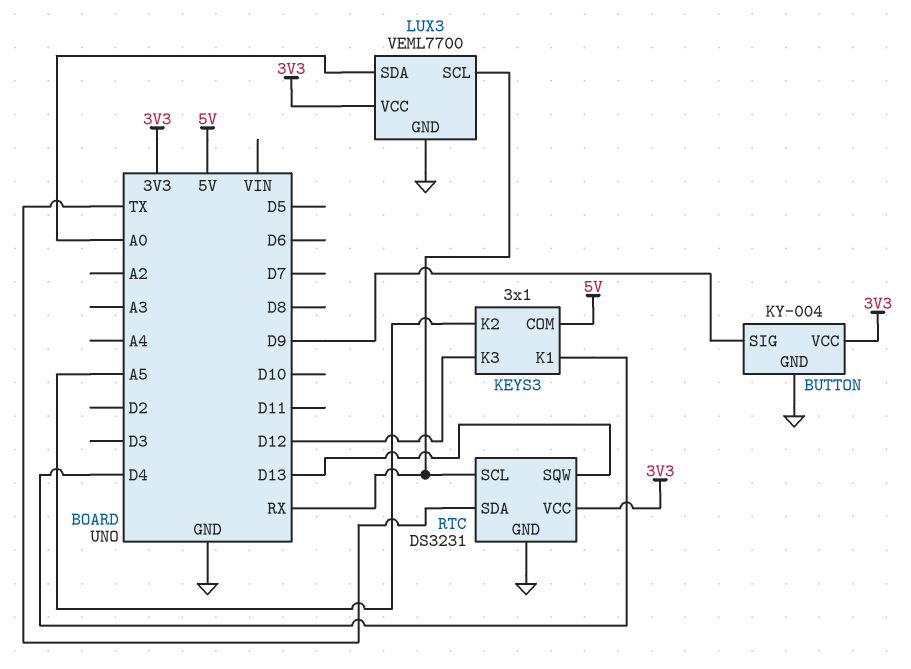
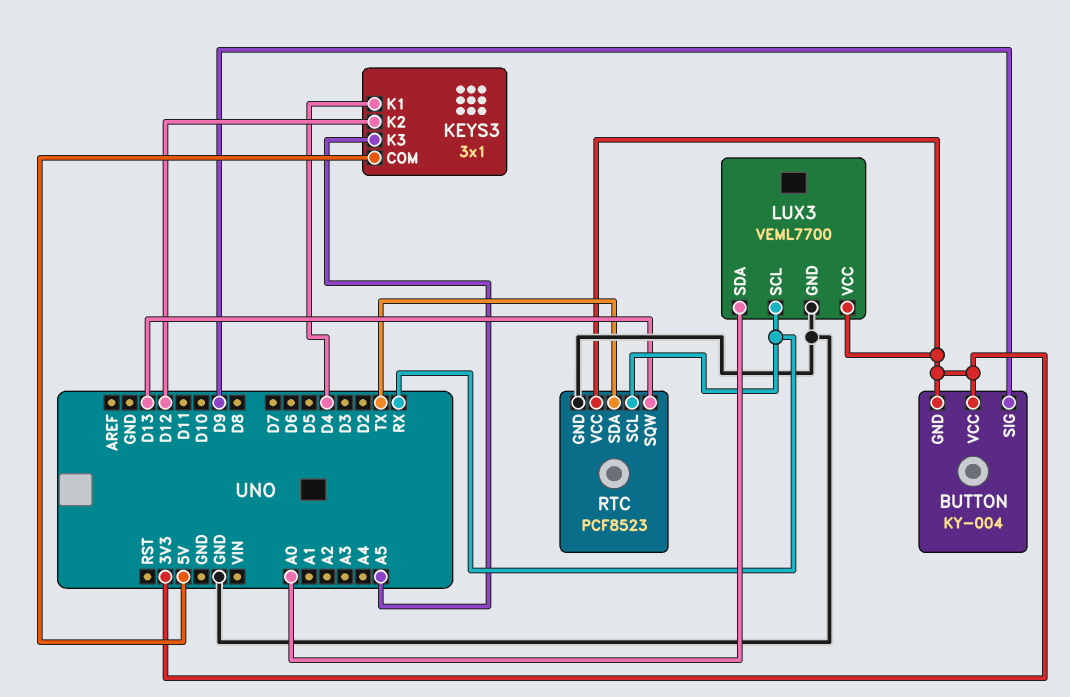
BUTTON pin GND: GND -> 3V3
KEYS3 pin K2: A5 -> D12
KEYS3 pin K3: D12 -> A5
RTC: DS3231 -> PCF8523

